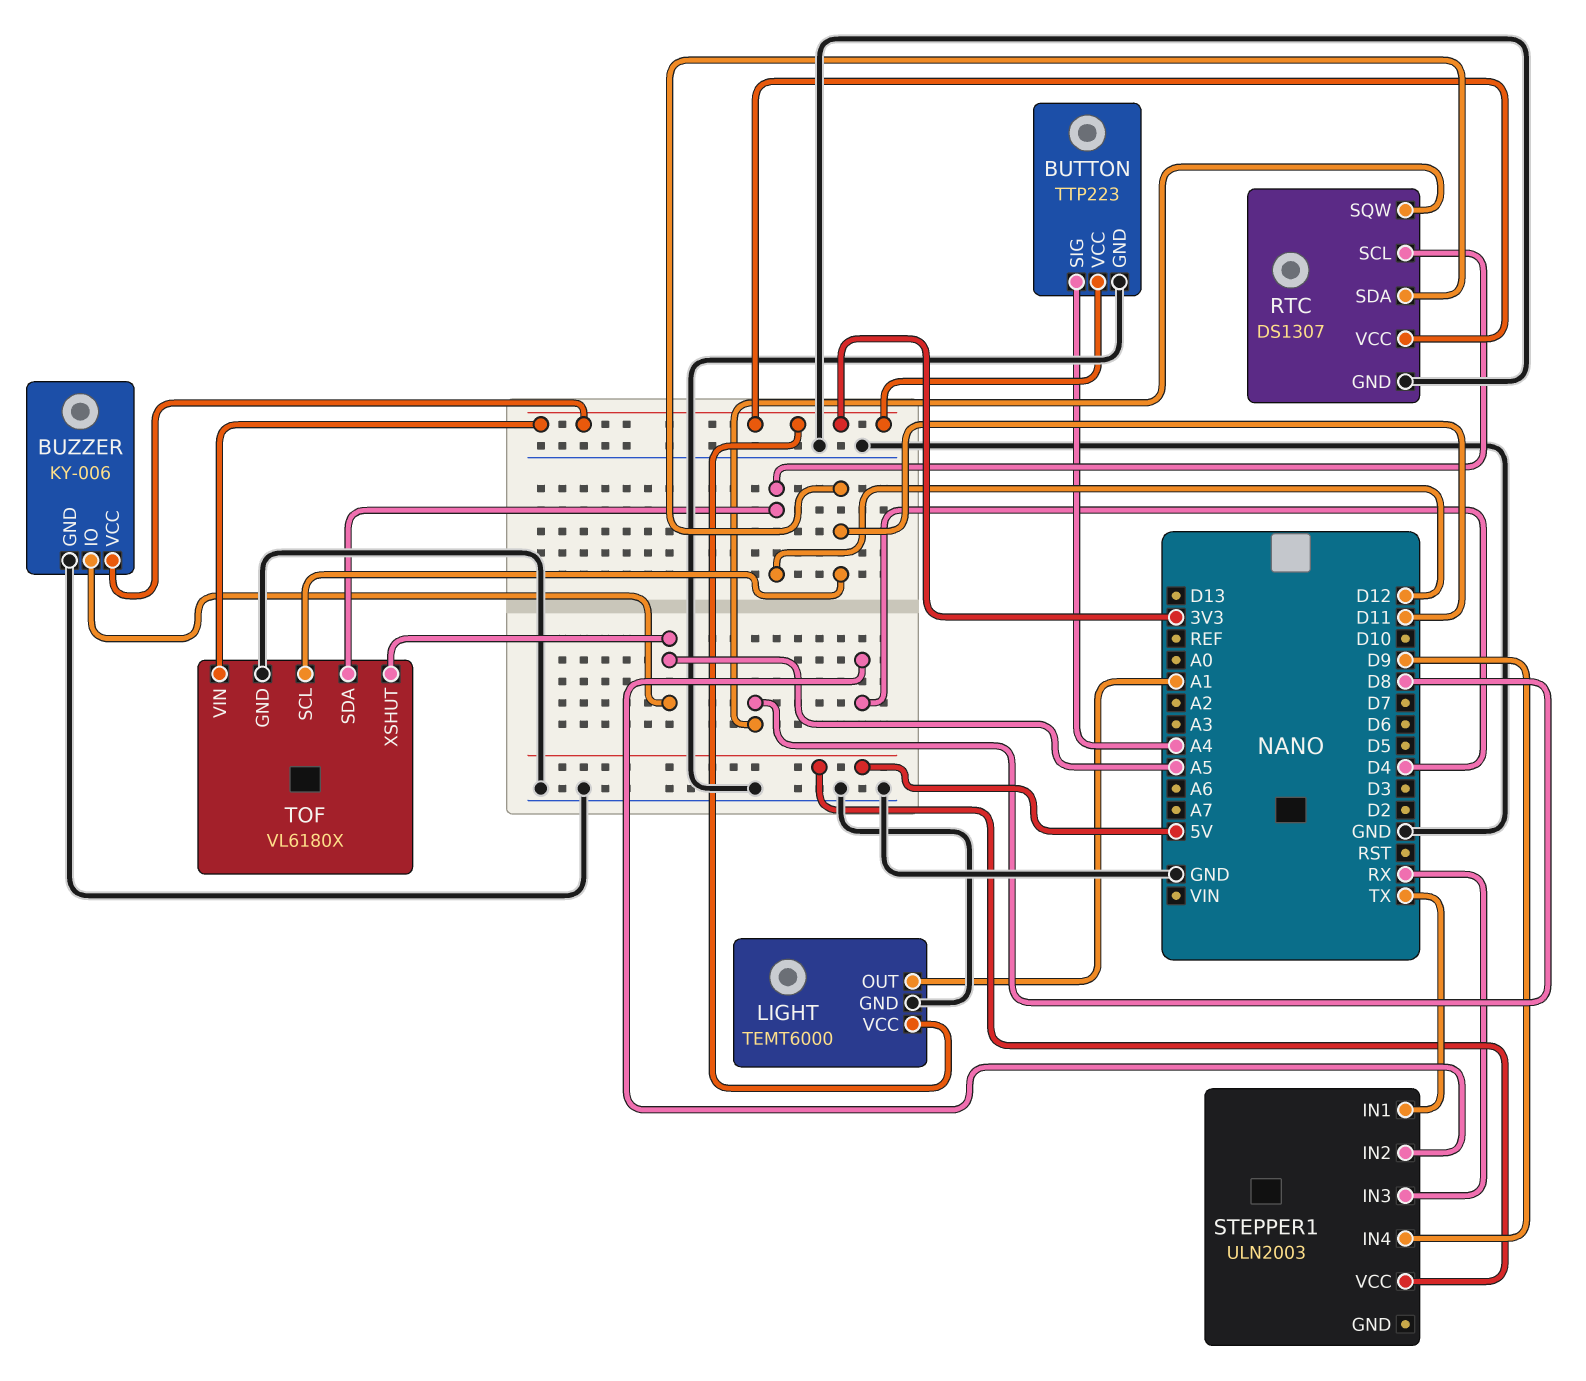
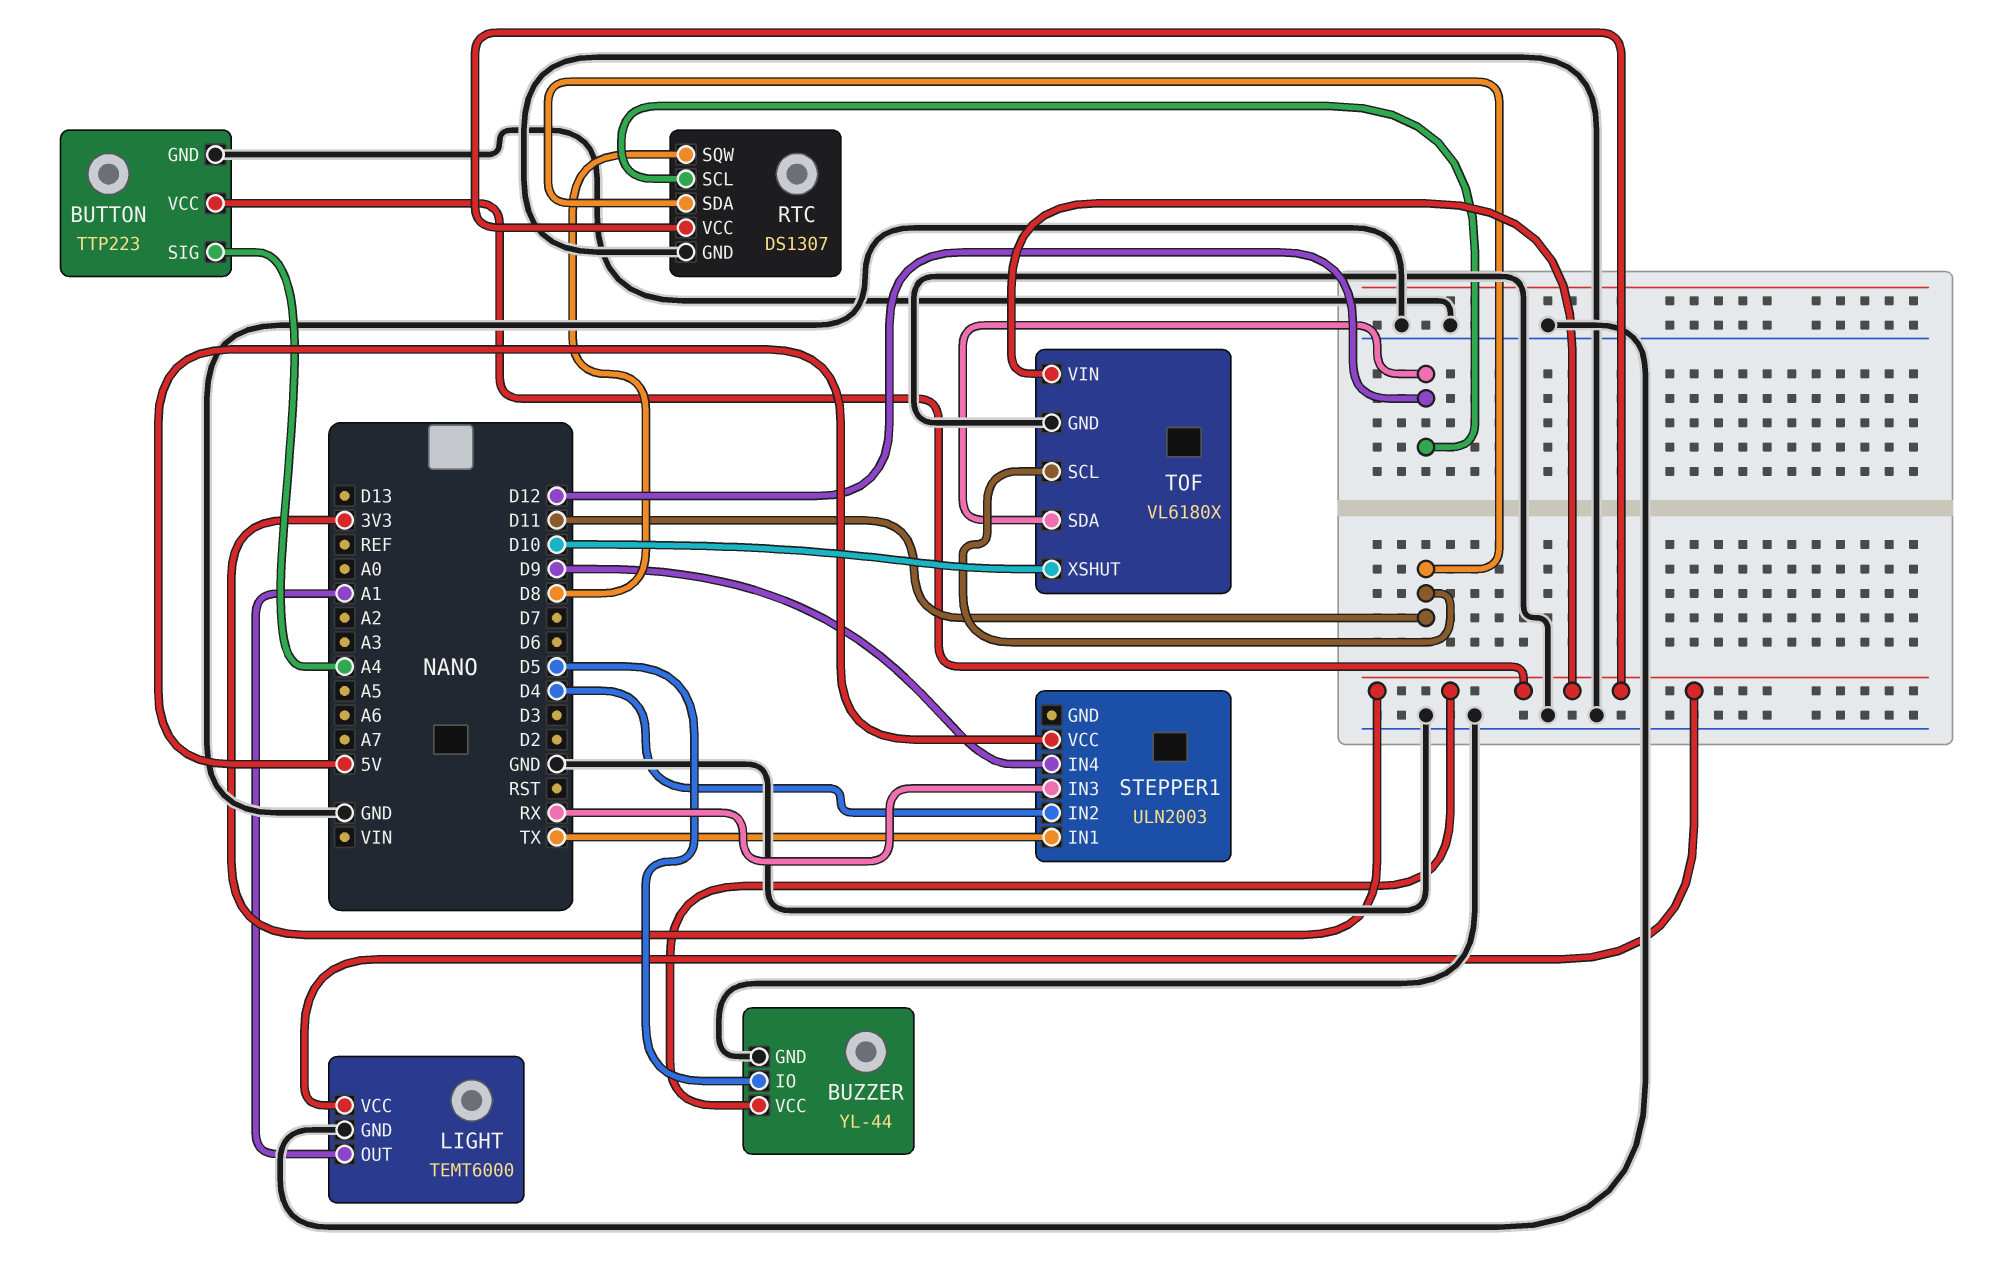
BUZZER: KY-006 -> YL-44
BUZZER pin IO: A5 -> D5
TOF pin XSHUT: A5 -> D10

